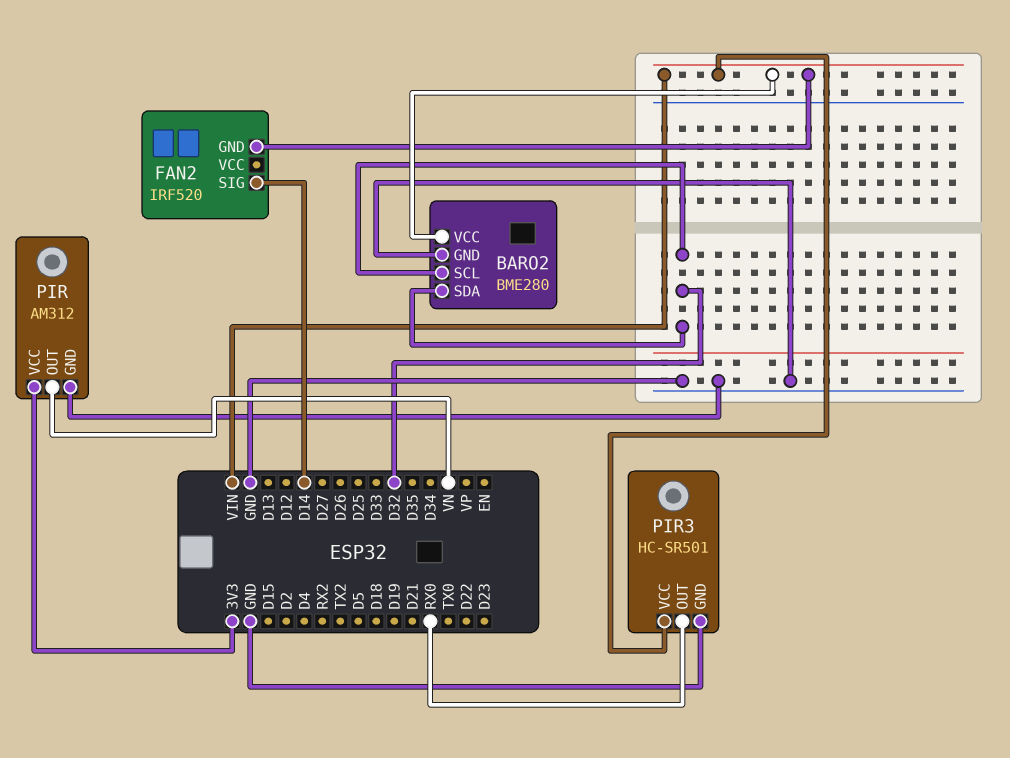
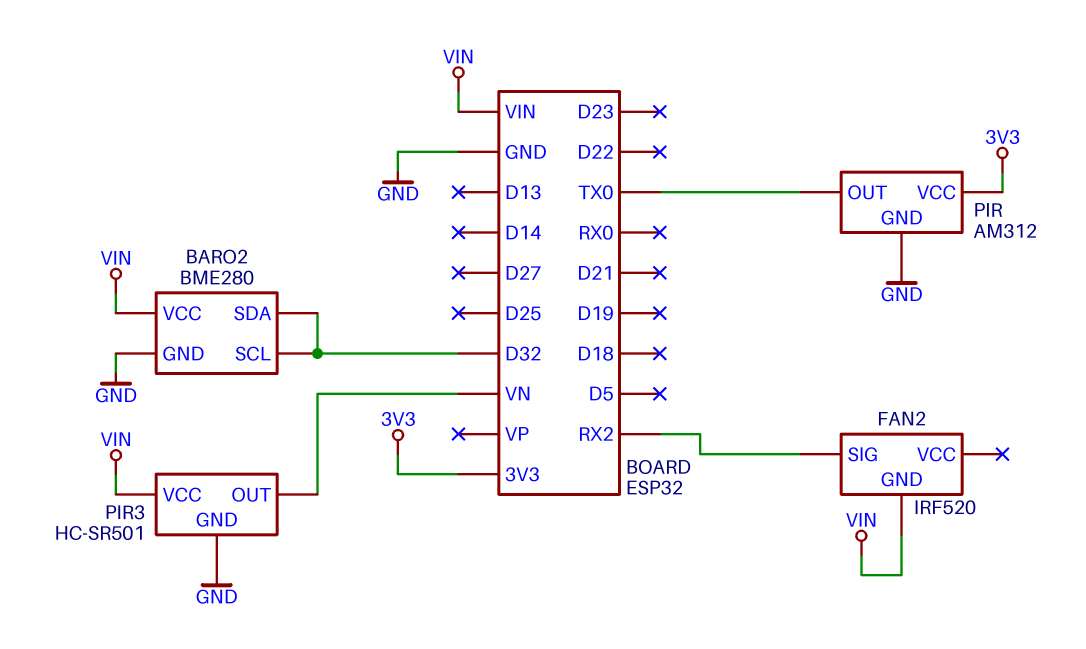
FAN2 pin SIG: D14 -> RX2
PIR pin OUT: VN -> TX0
PIR3 pin OUT: RX0 -> VN

